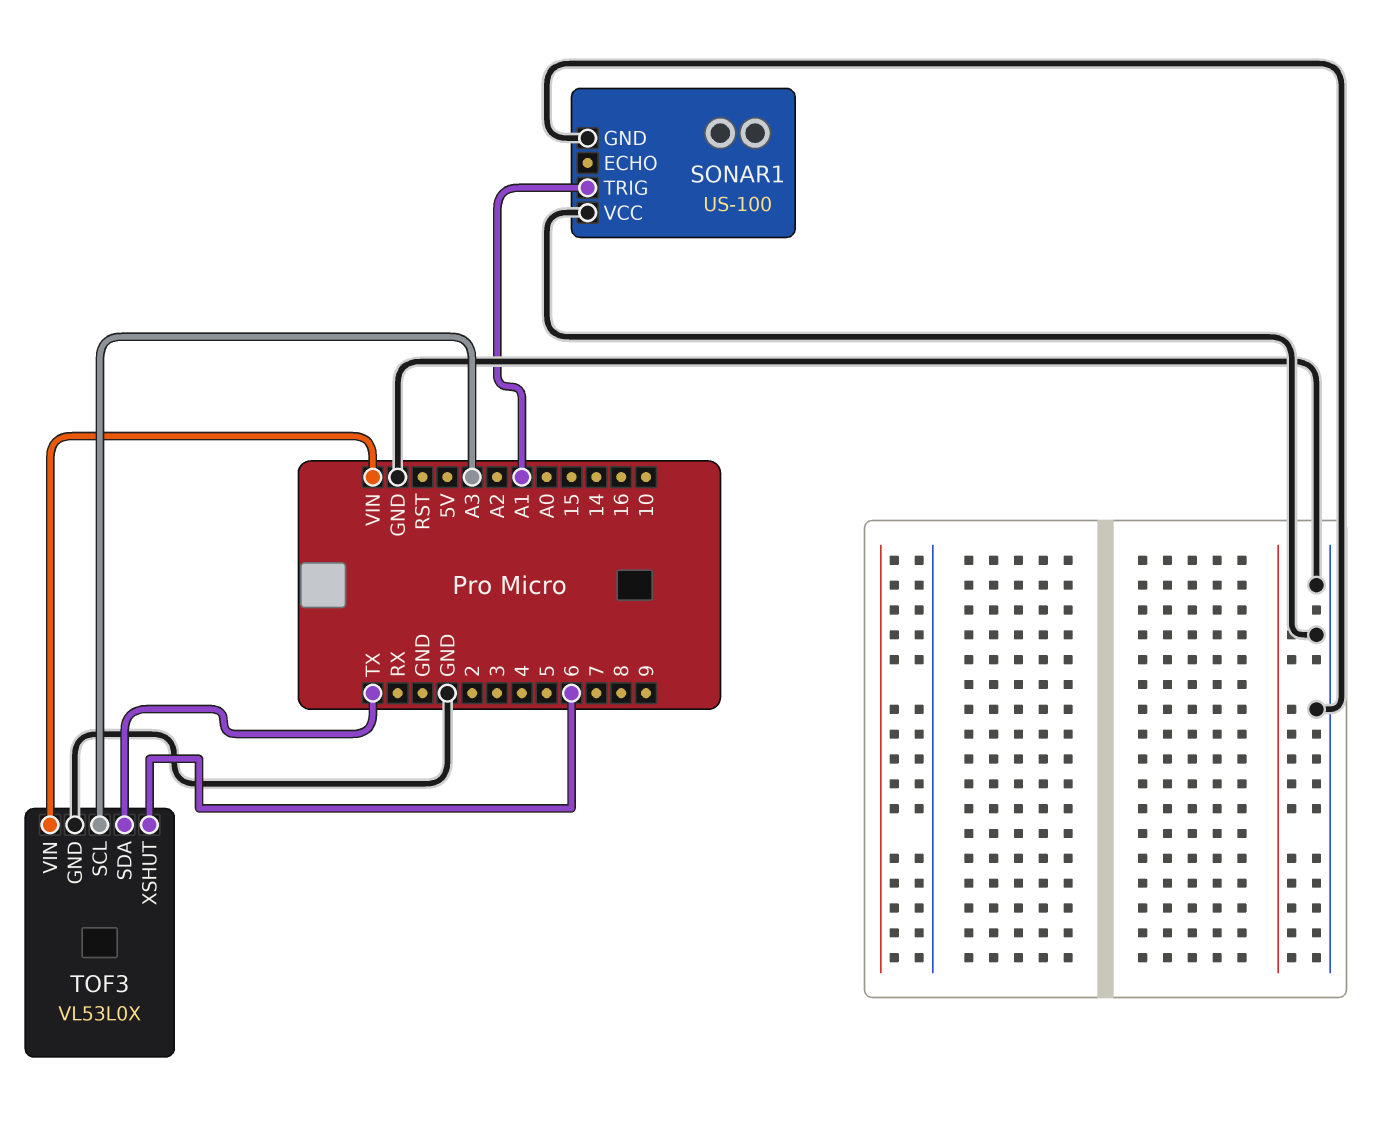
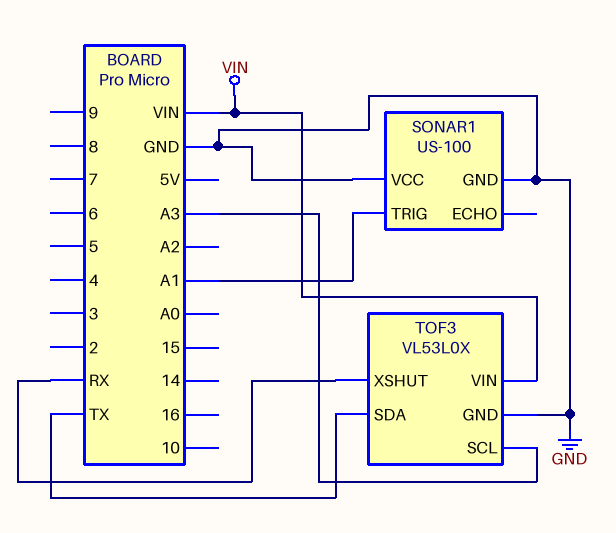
TOF3 pin XSHUT: 6 -> RX

